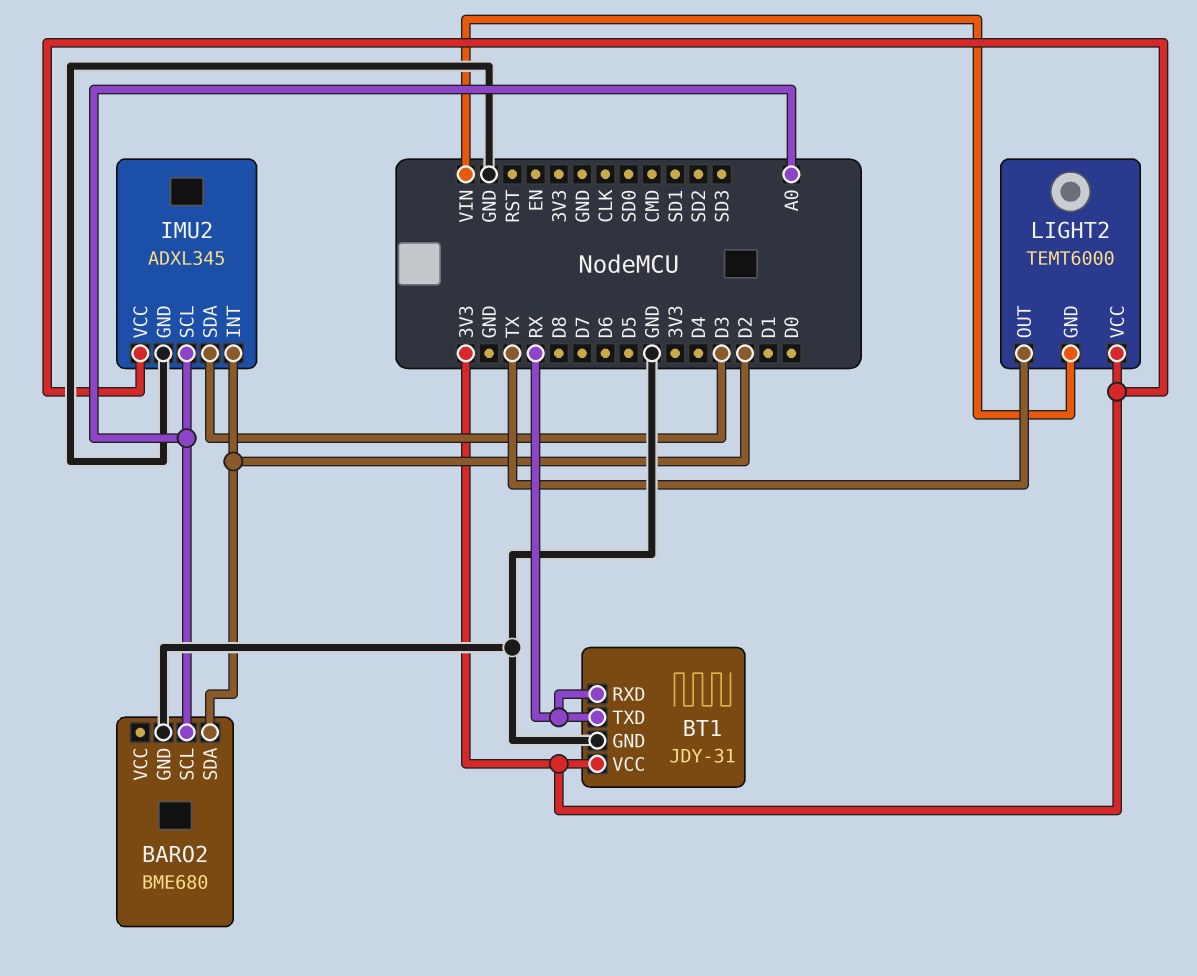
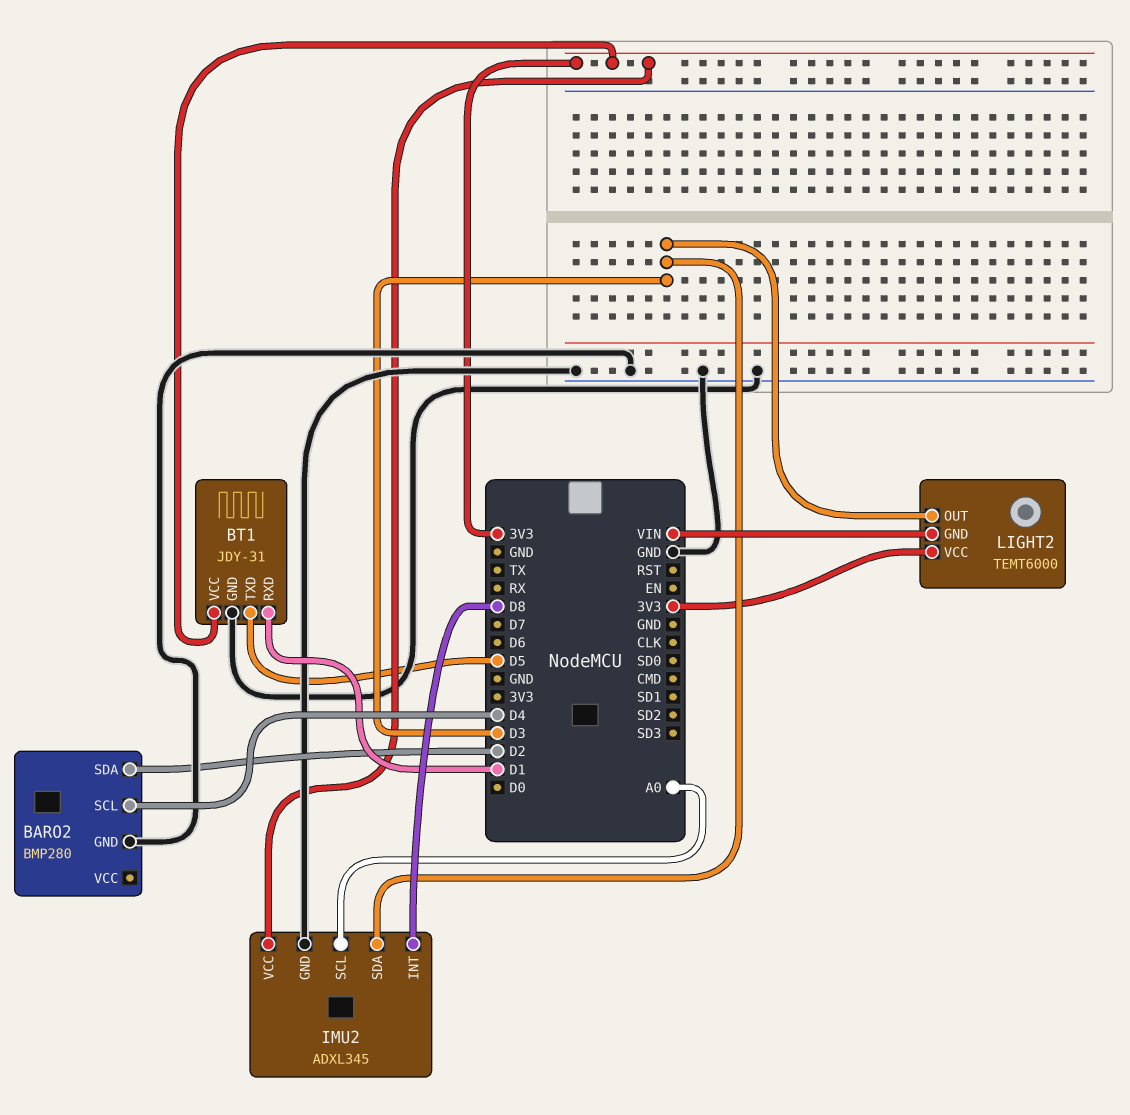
BARO2: BME680 -> BMP280
BARO2 pin SCL: A0 -> D4
BT1 pin RXD: RX -> D1
BT1 pin TXD: RX -> D5
IMU2 pin INT: D2 -> D8
LIGHT2 pin OUT: TX -> D3

